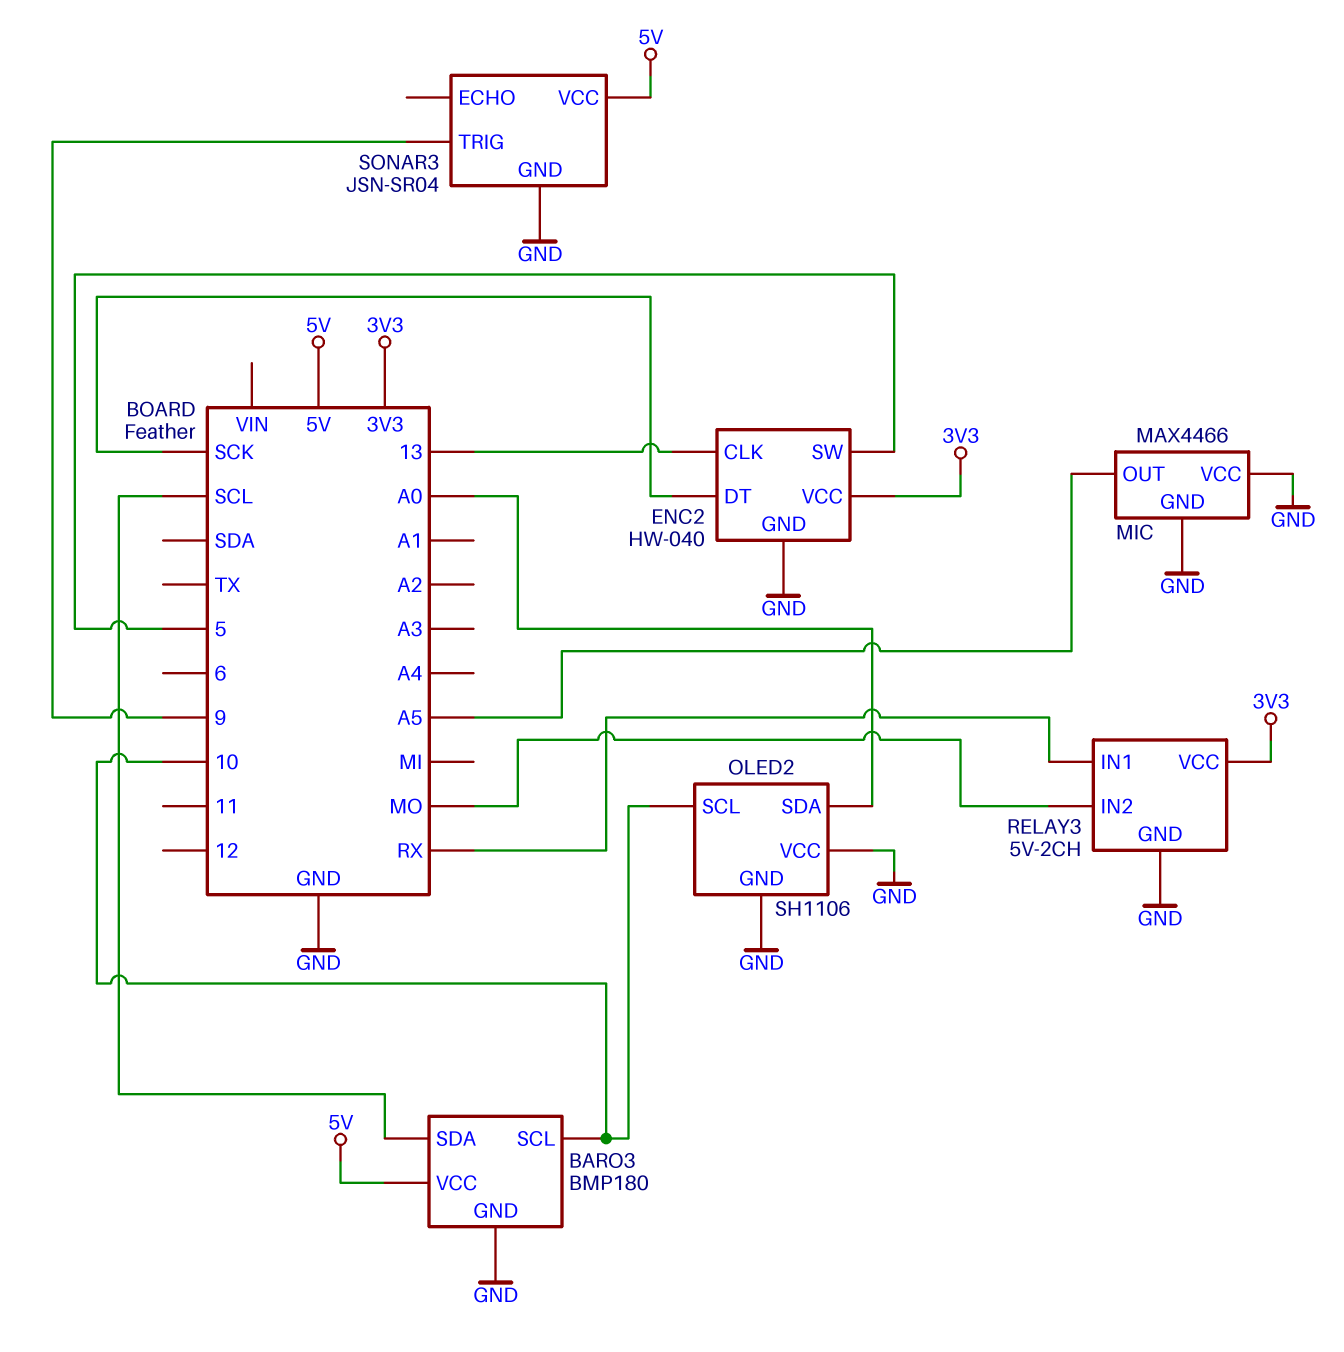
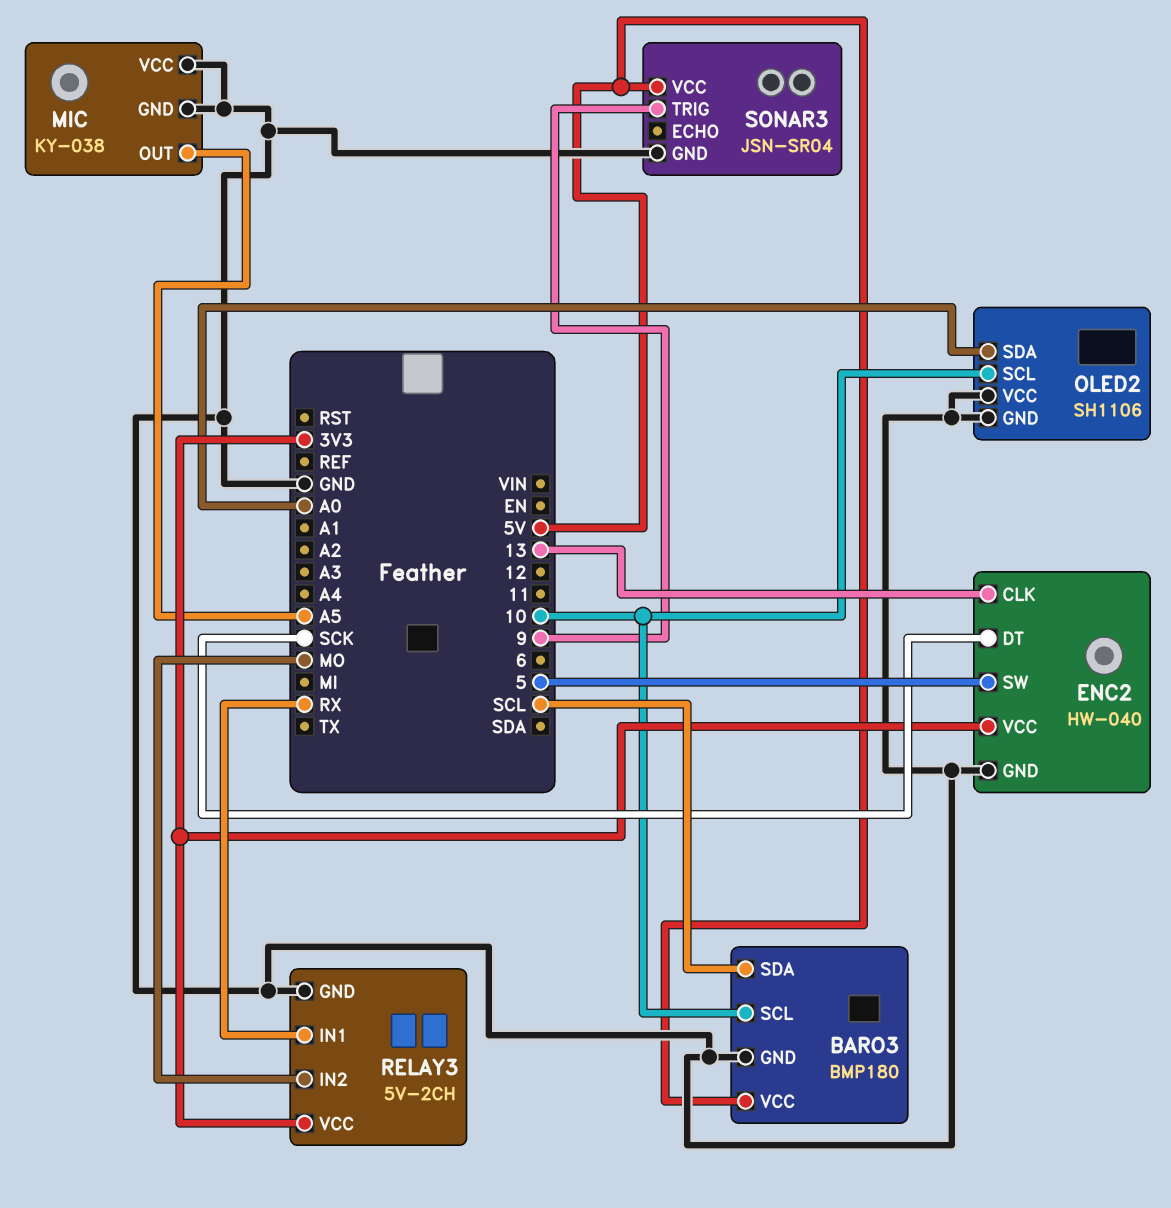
MIC: MAX4466 -> KY-038

